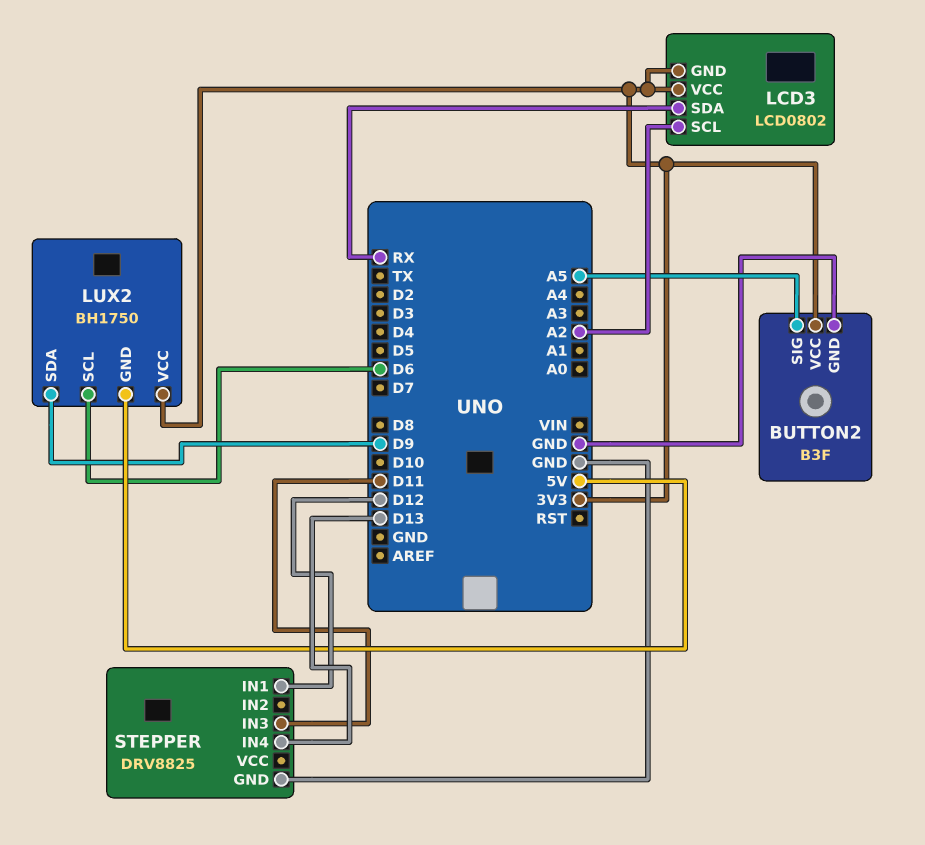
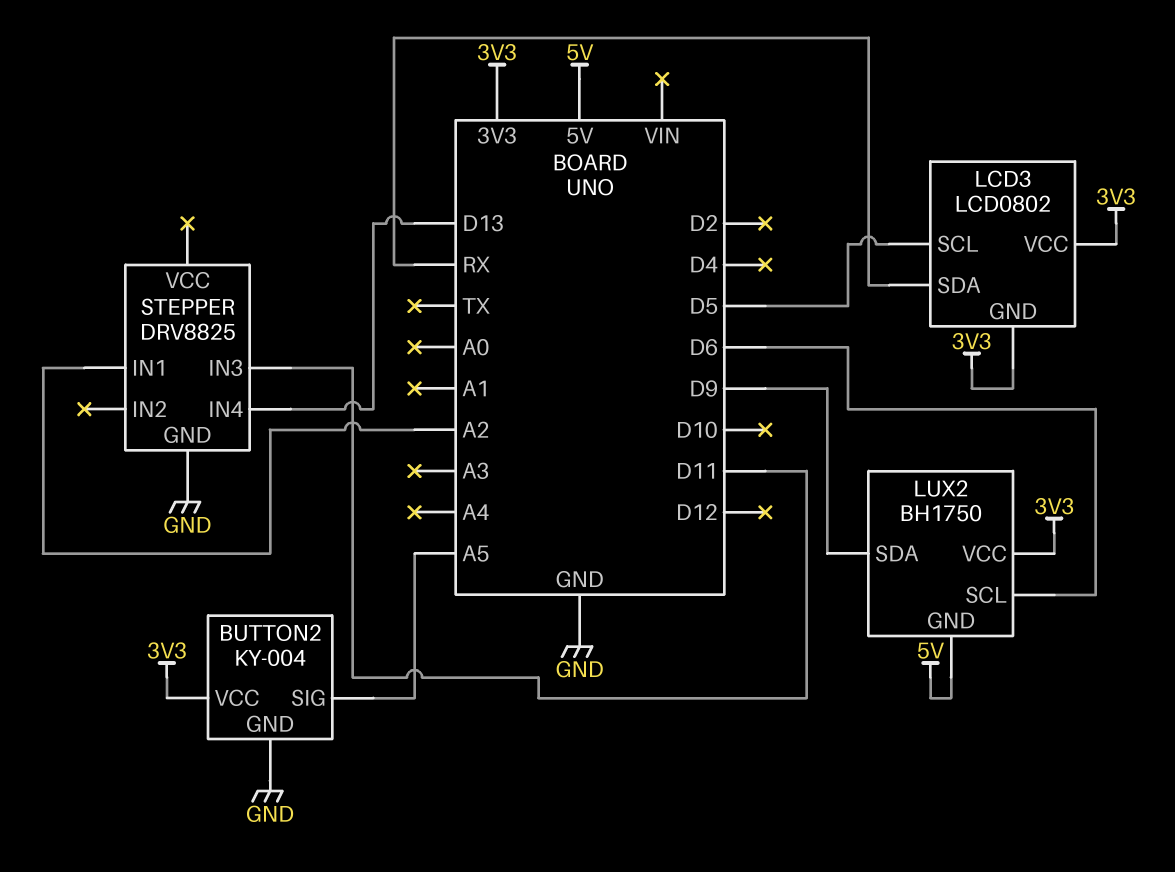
BUTTON2: B3F -> KY-004
LCD3 pin SCL: A2 -> D5
STEPPER pin IN1: D12 -> A2

